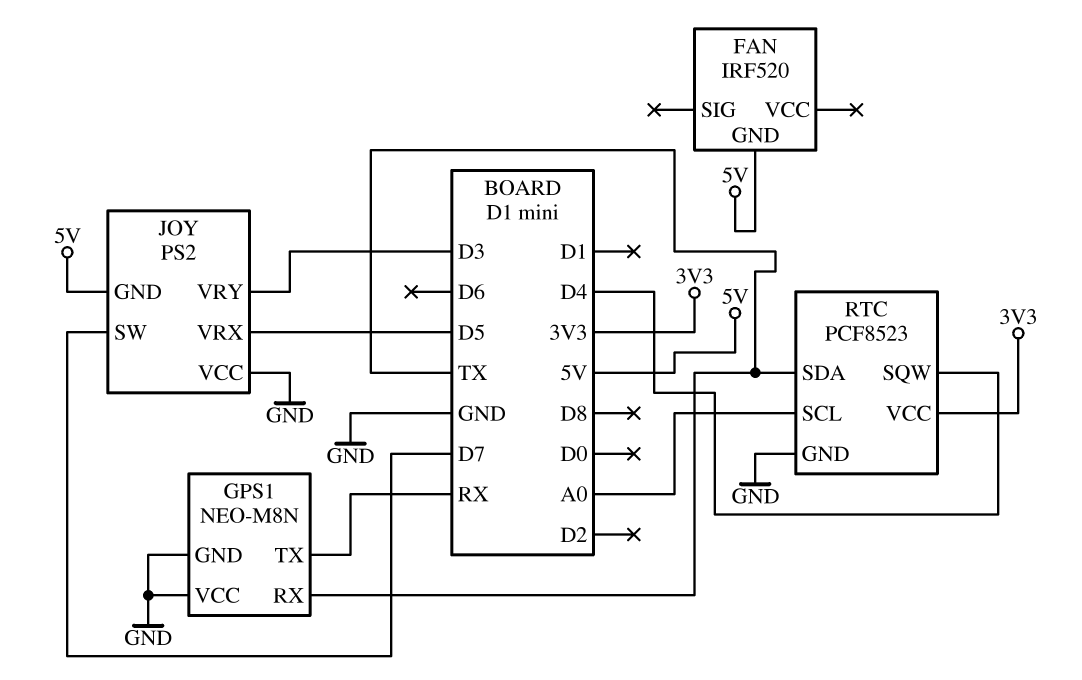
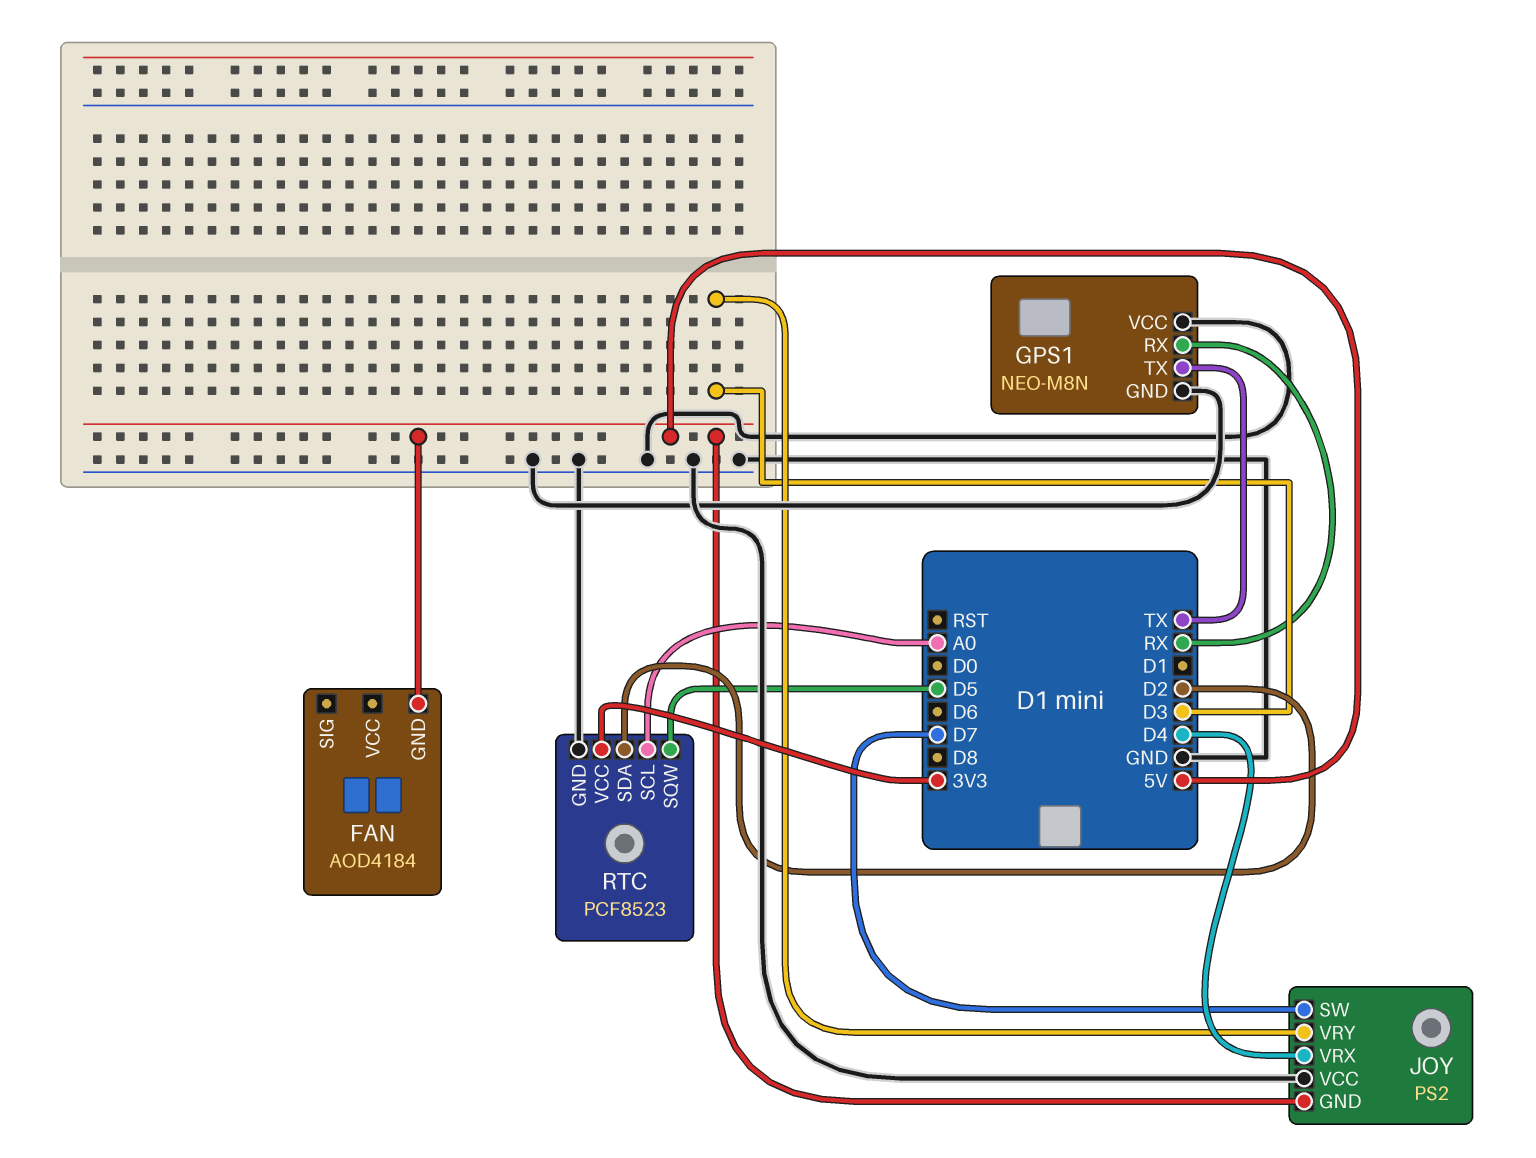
FAN: IRF520 -> AOD4184
GPS1 pin RX: TX -> RX
GPS1 pin TX: RX -> TX
JOY pin VRX: D5 -> D4
RTC pin SDA: TX -> D2
RTC pin SQW: D4 -> D5

